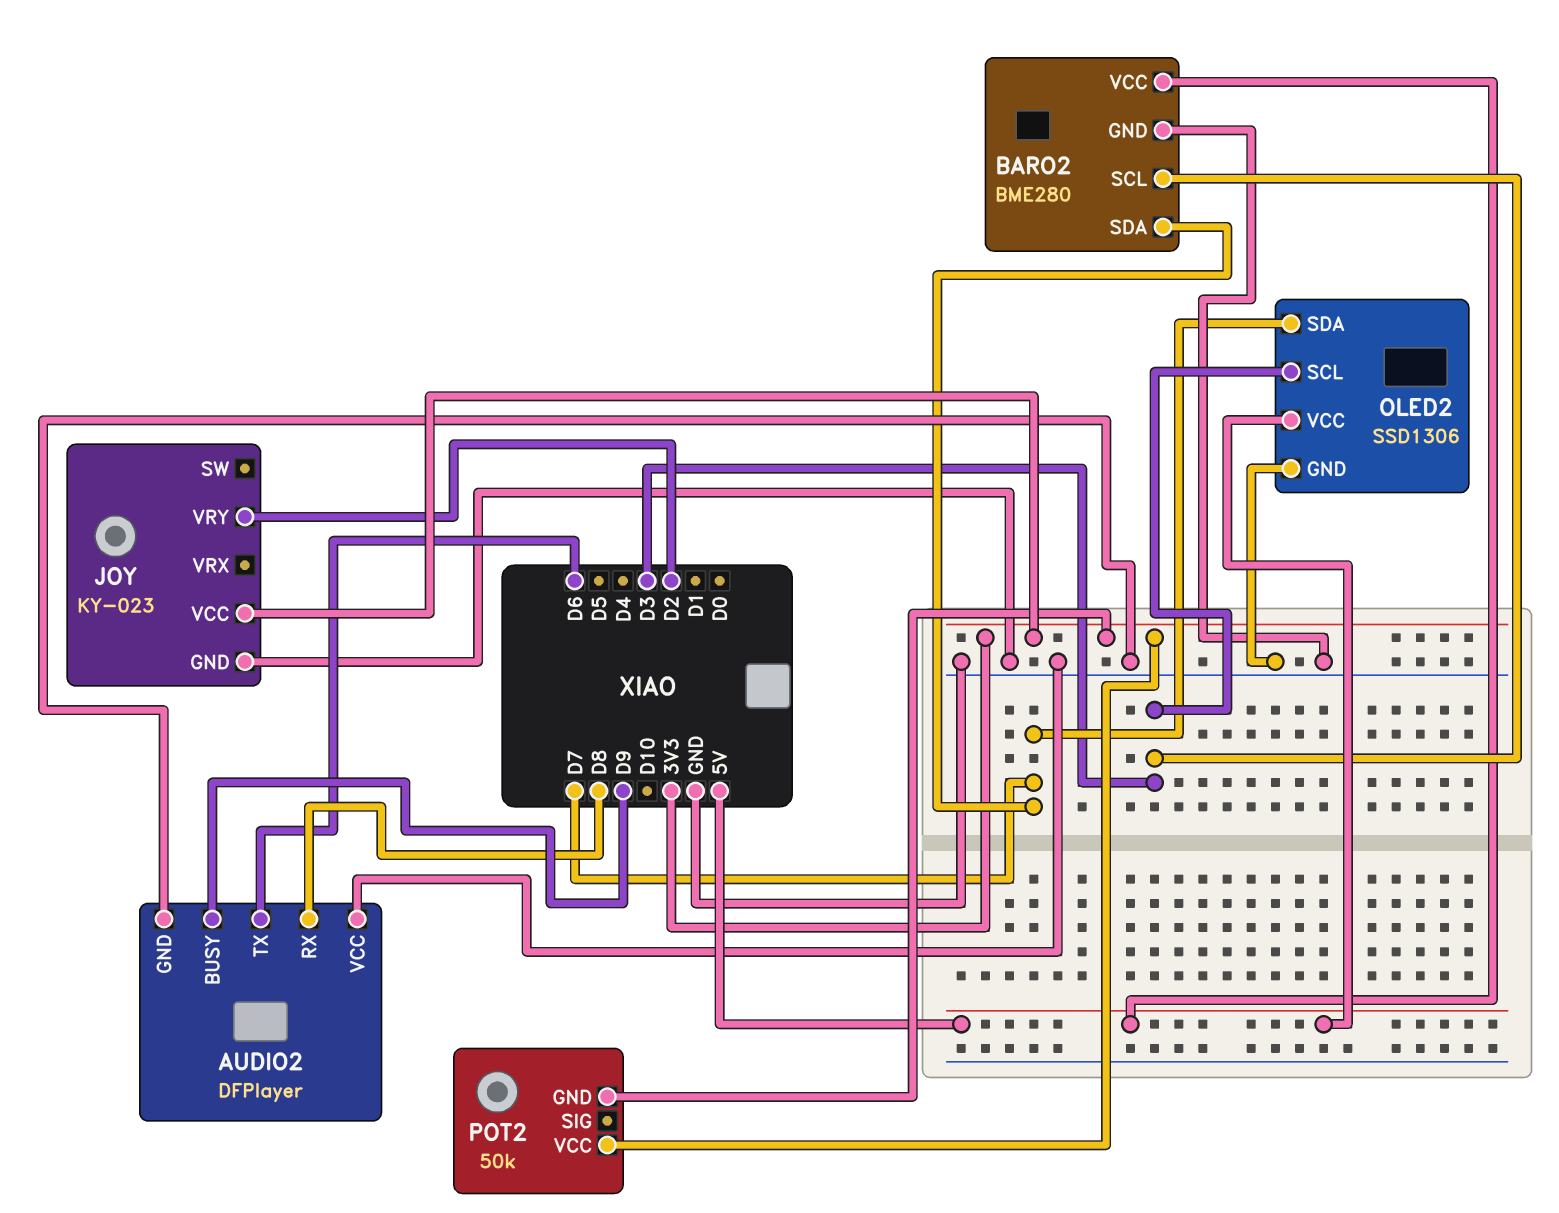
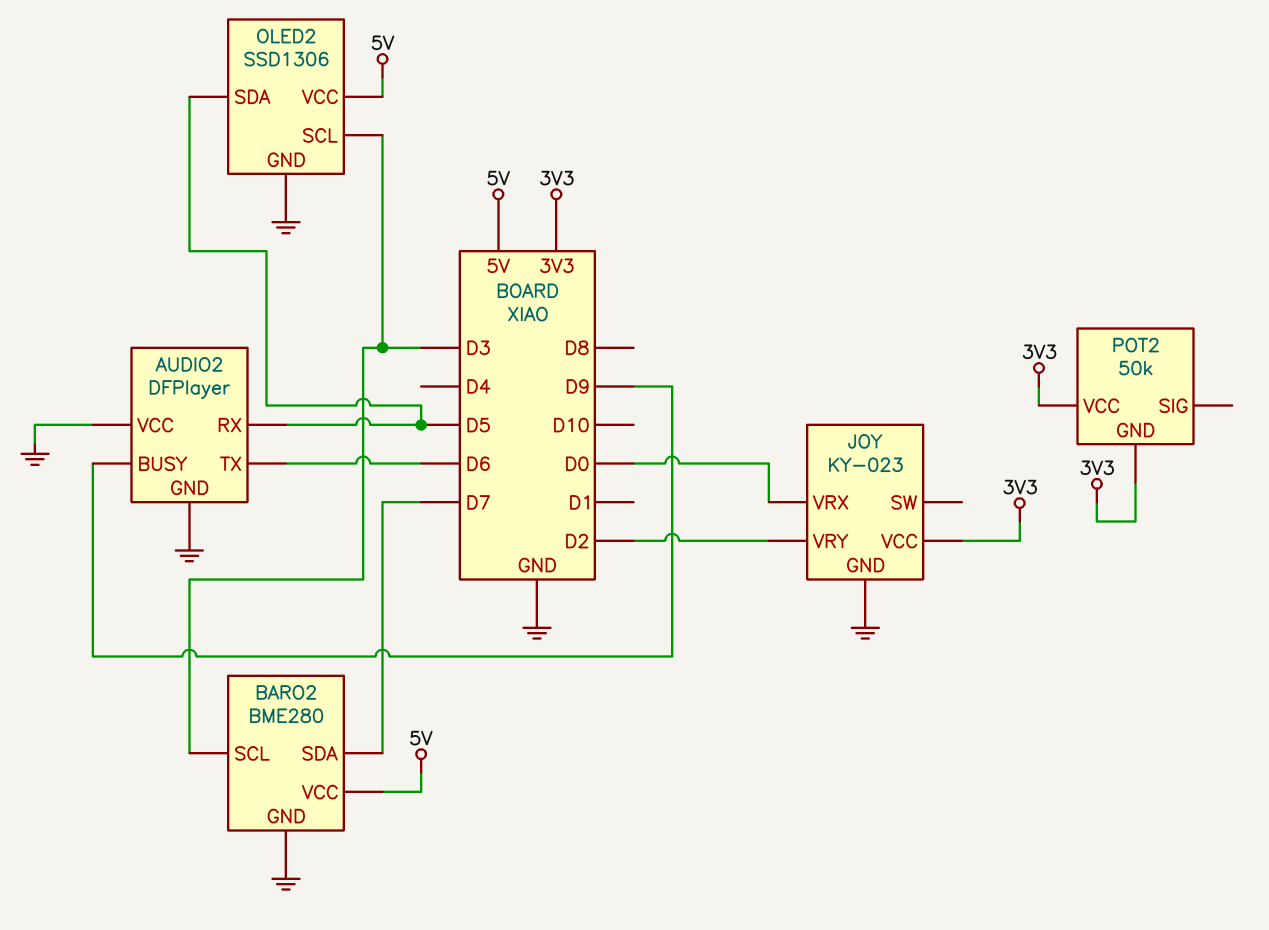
AUDIO2 pin RX: D8 -> D5
JOY pin VRX: none -> D0
OLED2 pin SDA: D7 -> D5

